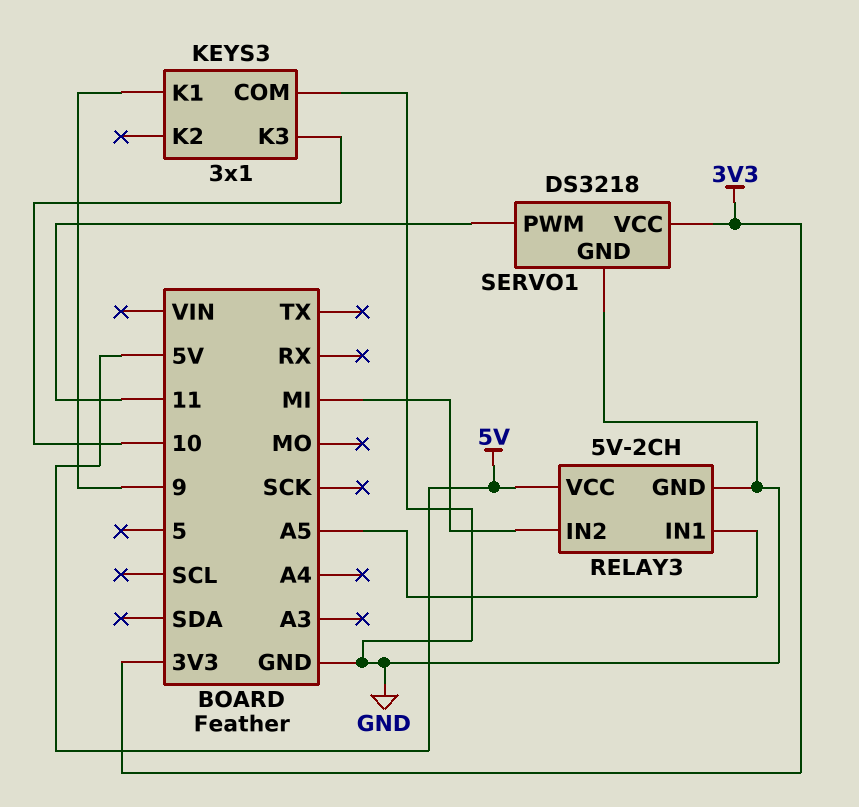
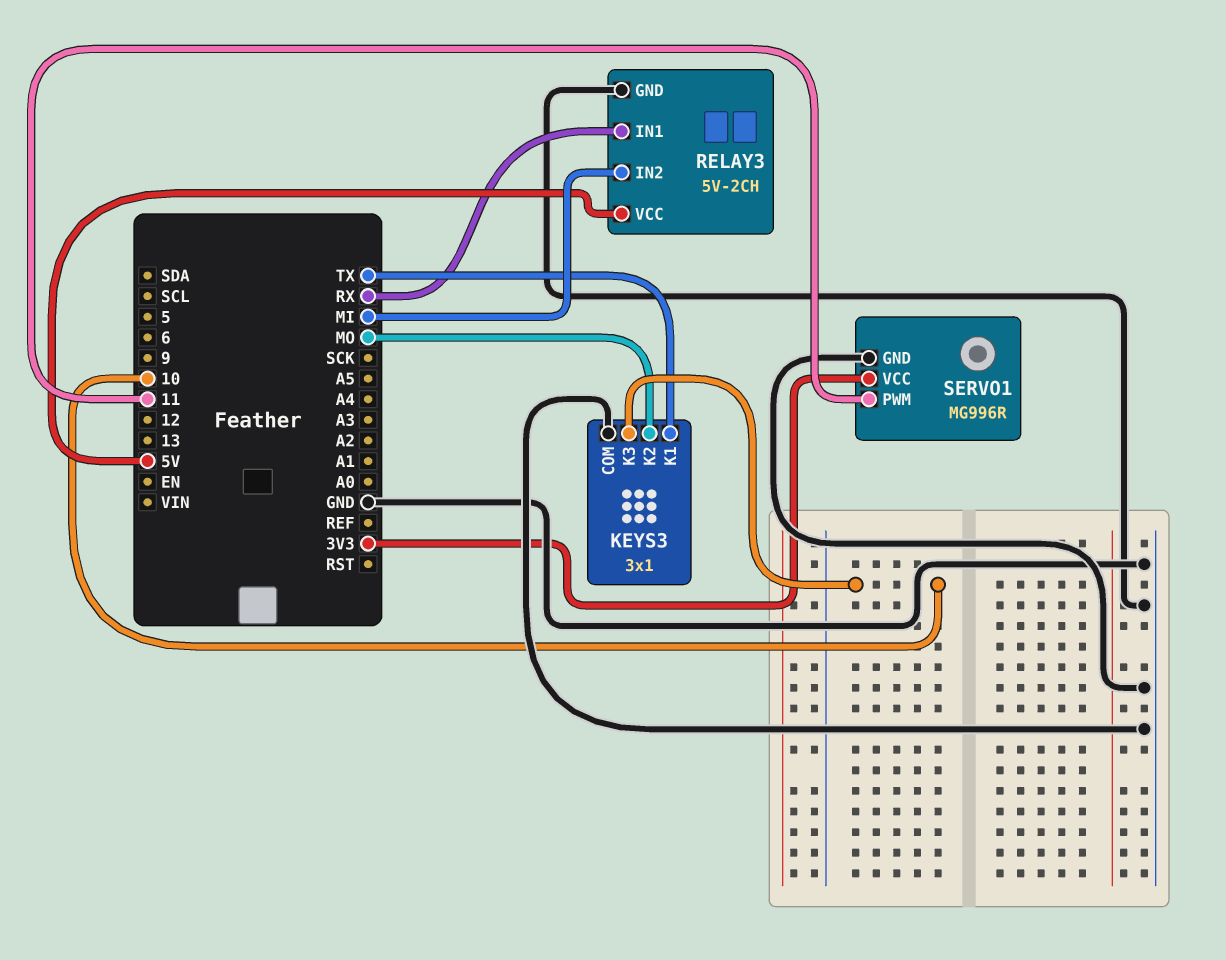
KEYS3 pin K1: 9 -> TX
KEYS3 pin K2: none -> MO
RELAY3 pin IN1: A5 -> RX
SERVO1: DS3218 -> MG996R

